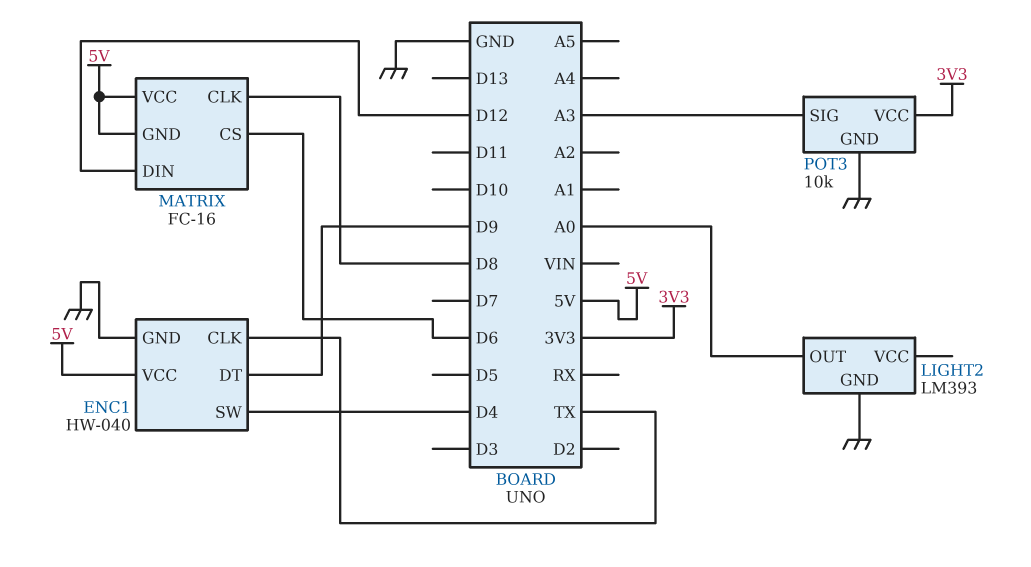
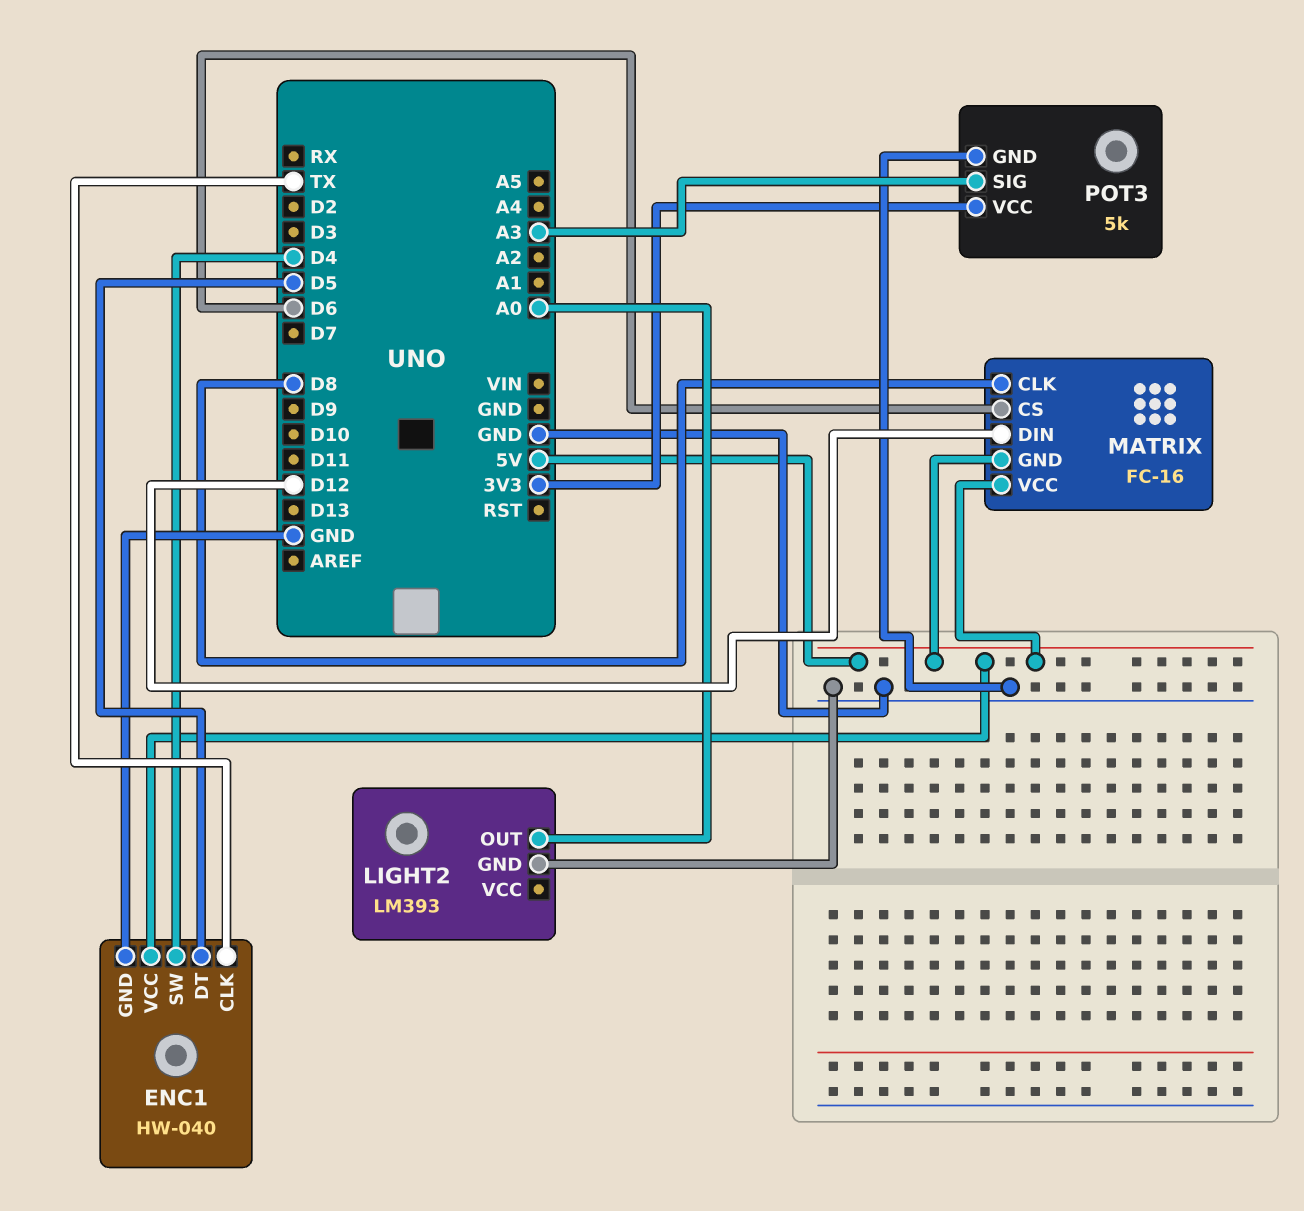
ENC1 pin DT: D9 -> D5
POT3: 10k -> 5k

